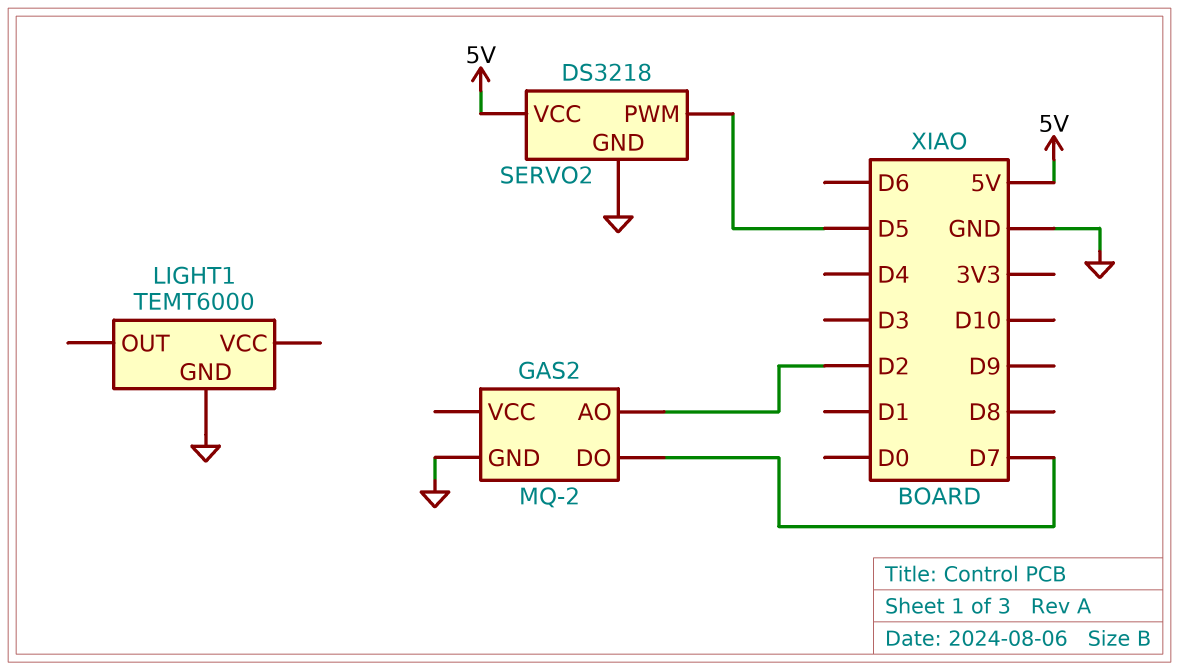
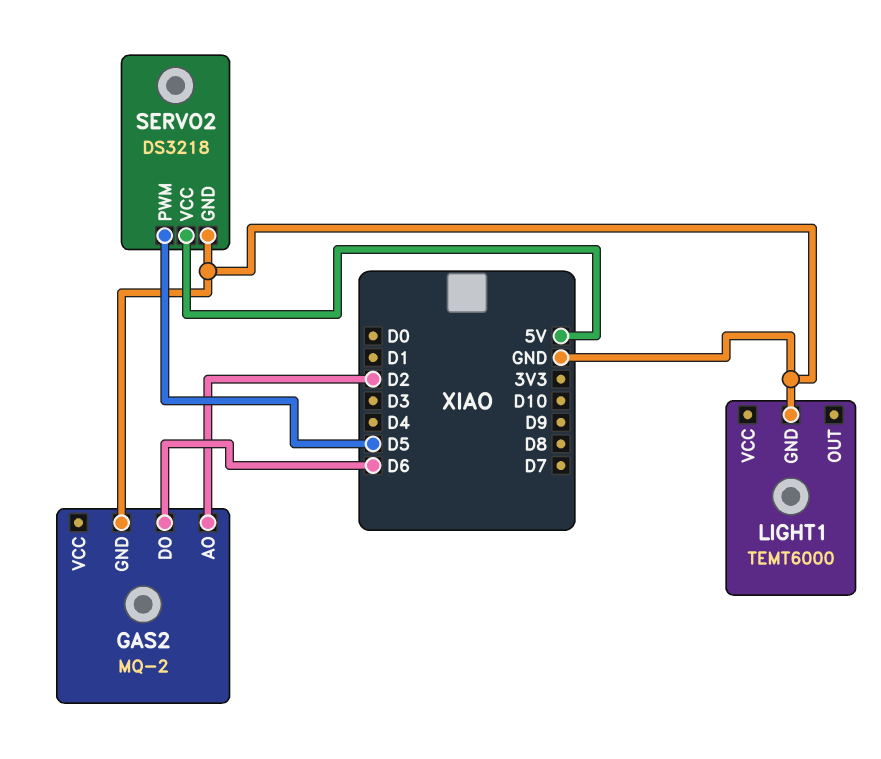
GAS2 pin DO: D7 -> D6

